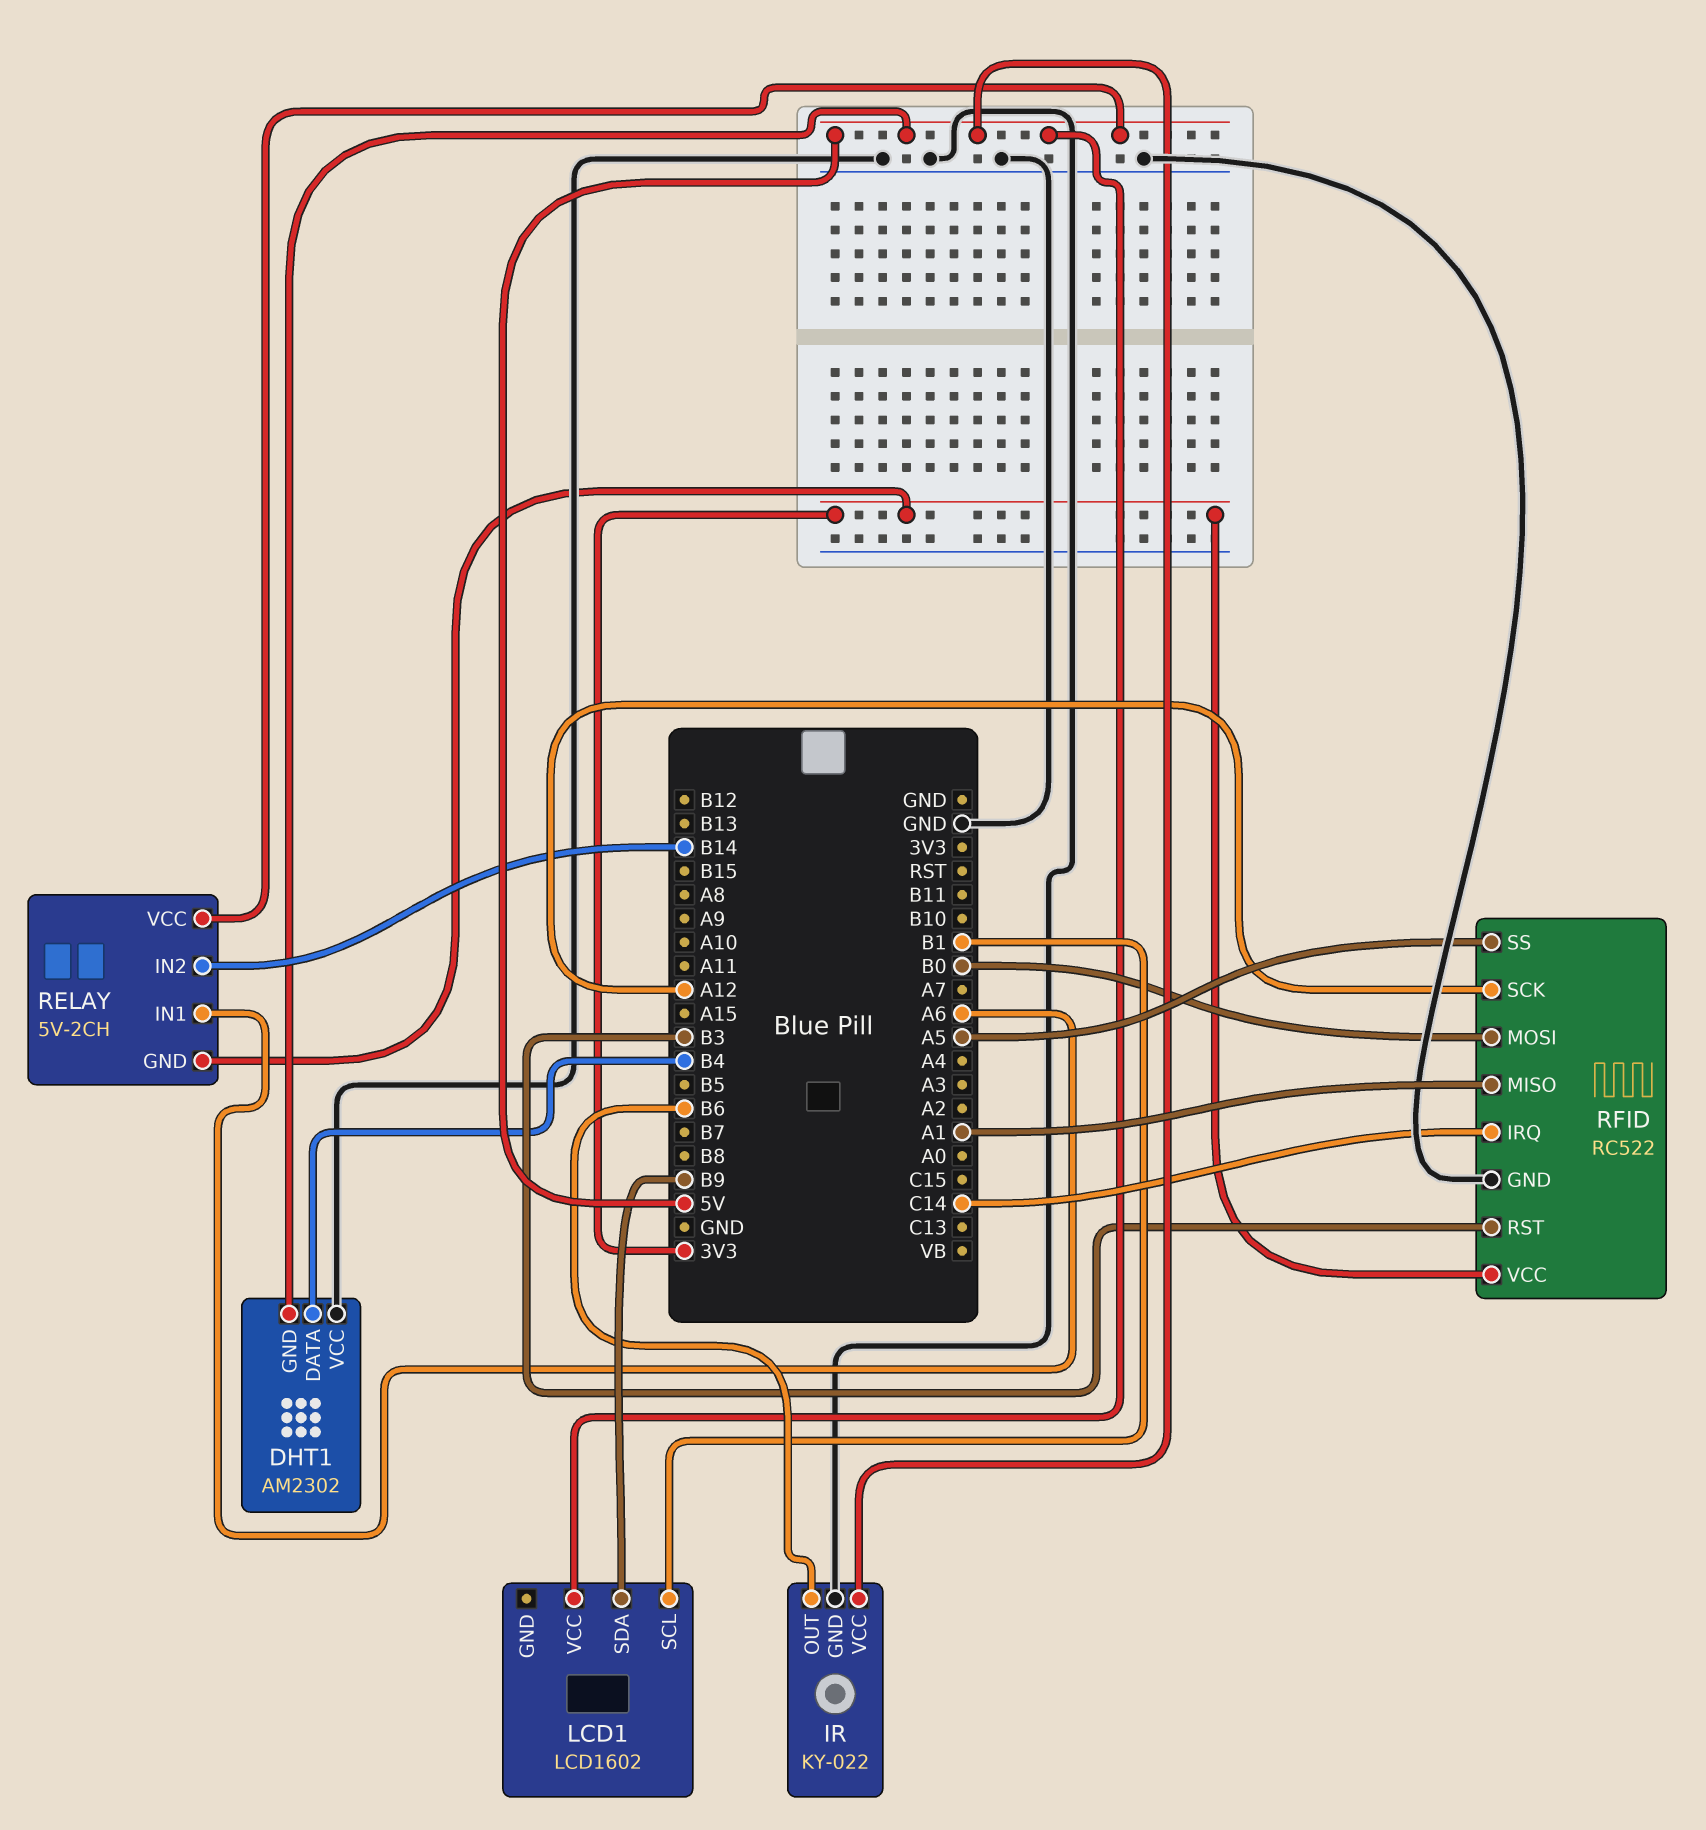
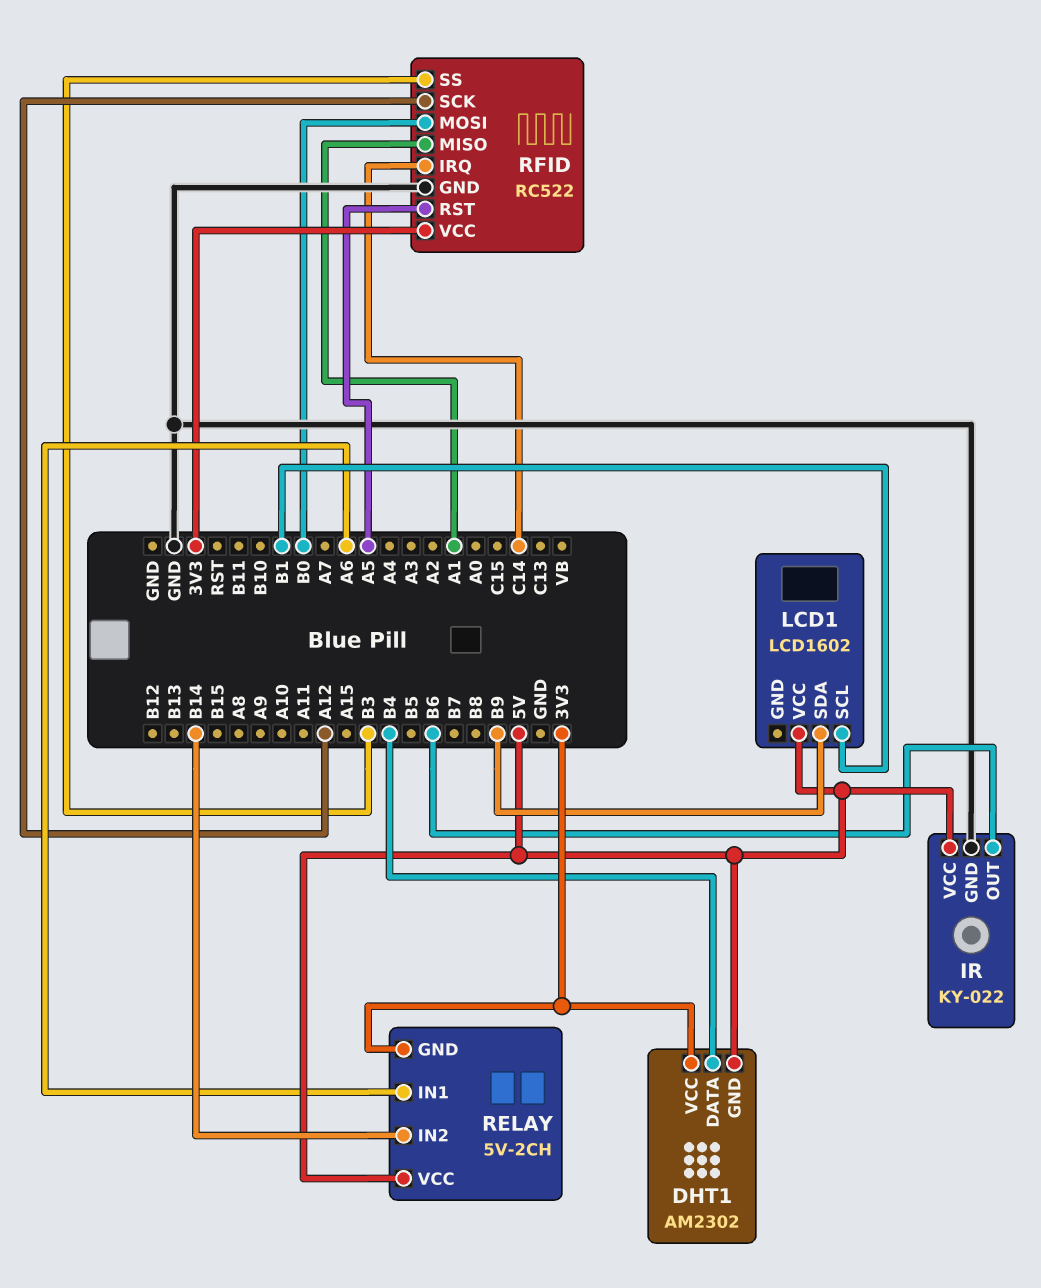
DHT1 pin VCC: GND -> 3V3
RFID pin RST: B3 -> A5
RFID pin SS: A5 -> B3

